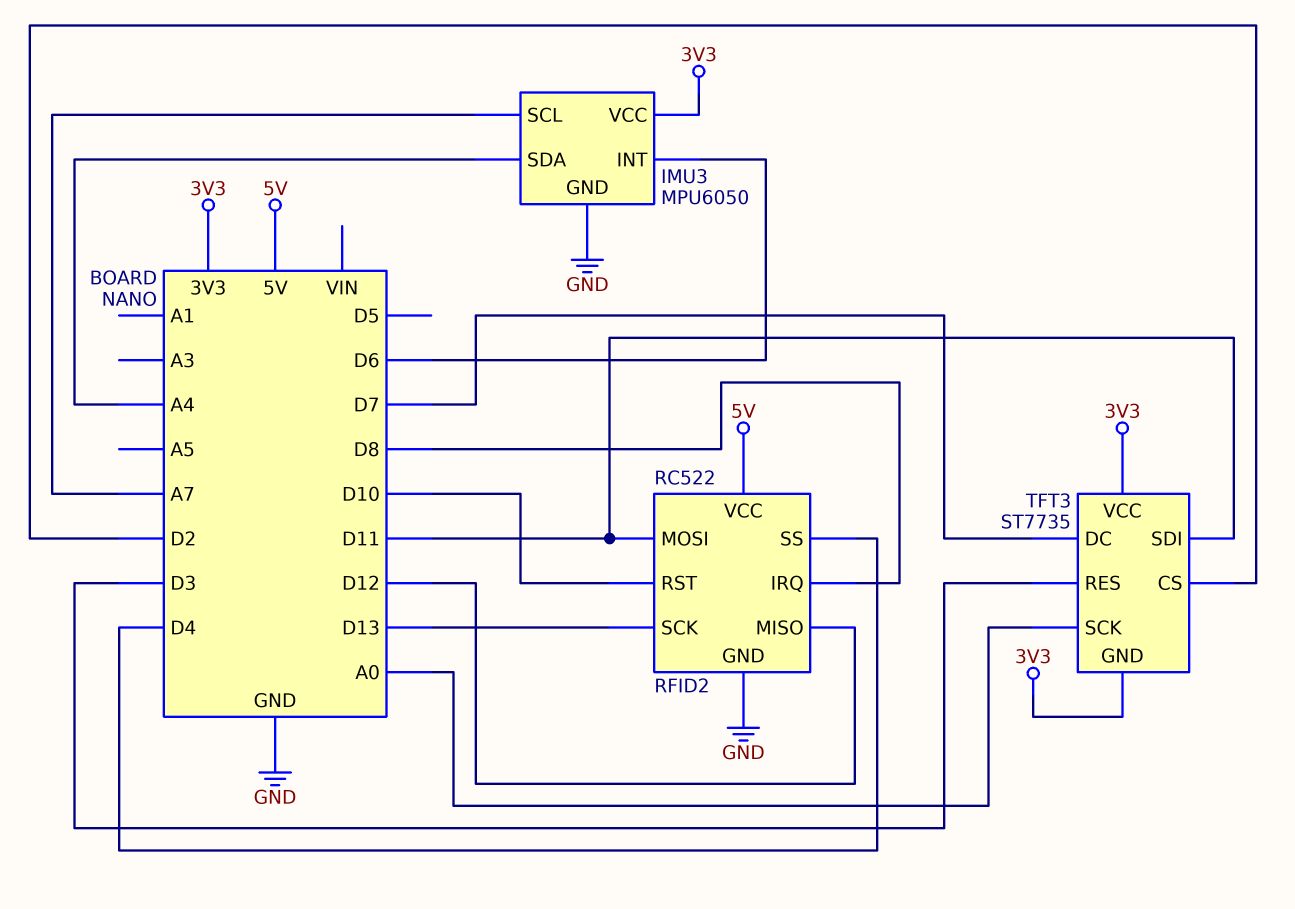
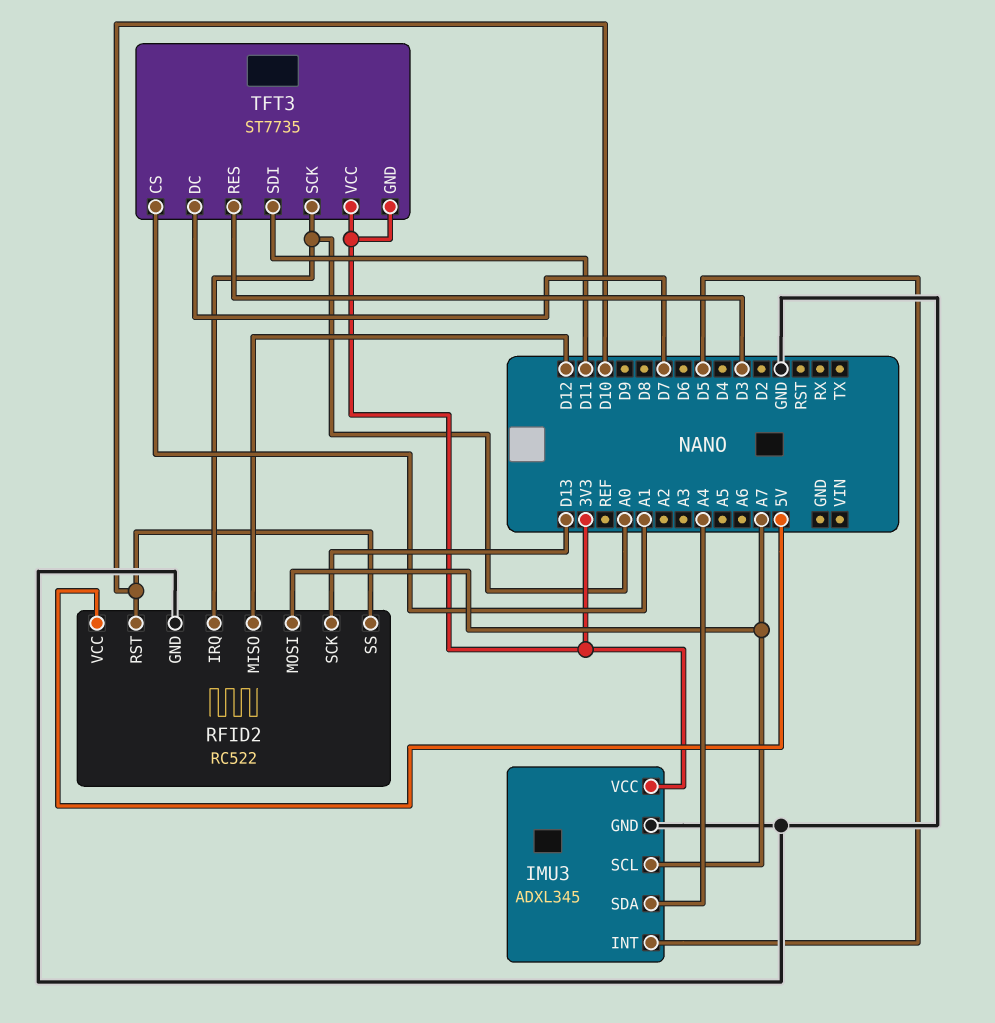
IMU3: MPU6050 -> ADXL345
IMU3 pin INT: D6 -> D5
RFID2 pin IRQ: D8 -> A0
RFID2 pin MOSI: D11 -> A7
RFID2 pin SS: D4 -> D10
TFT3 pin CS: D2 -> A1

